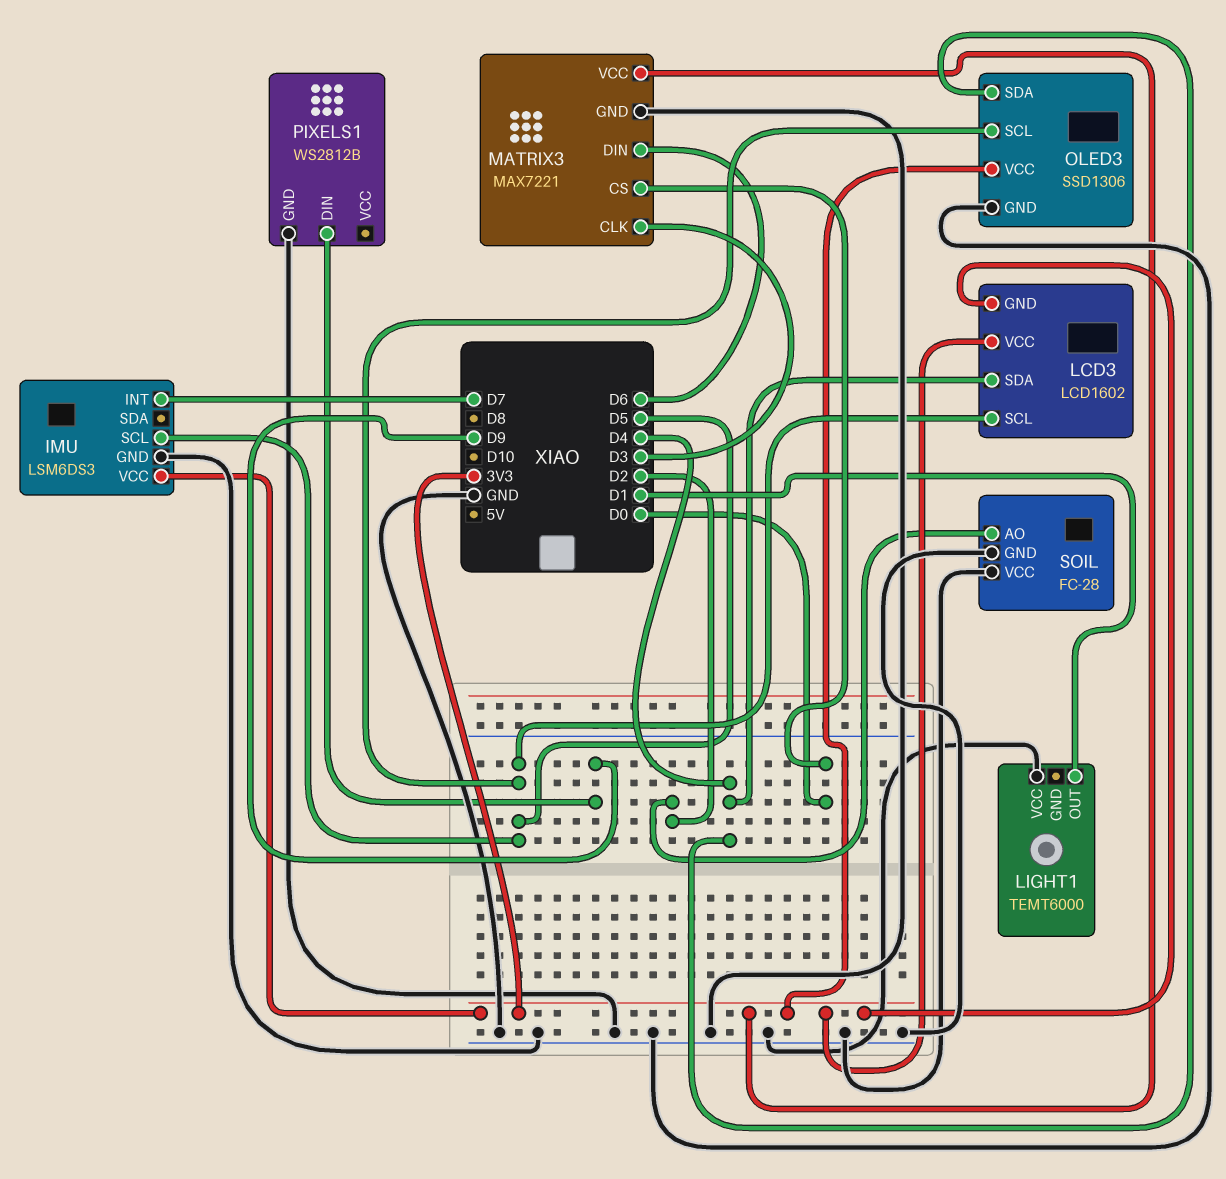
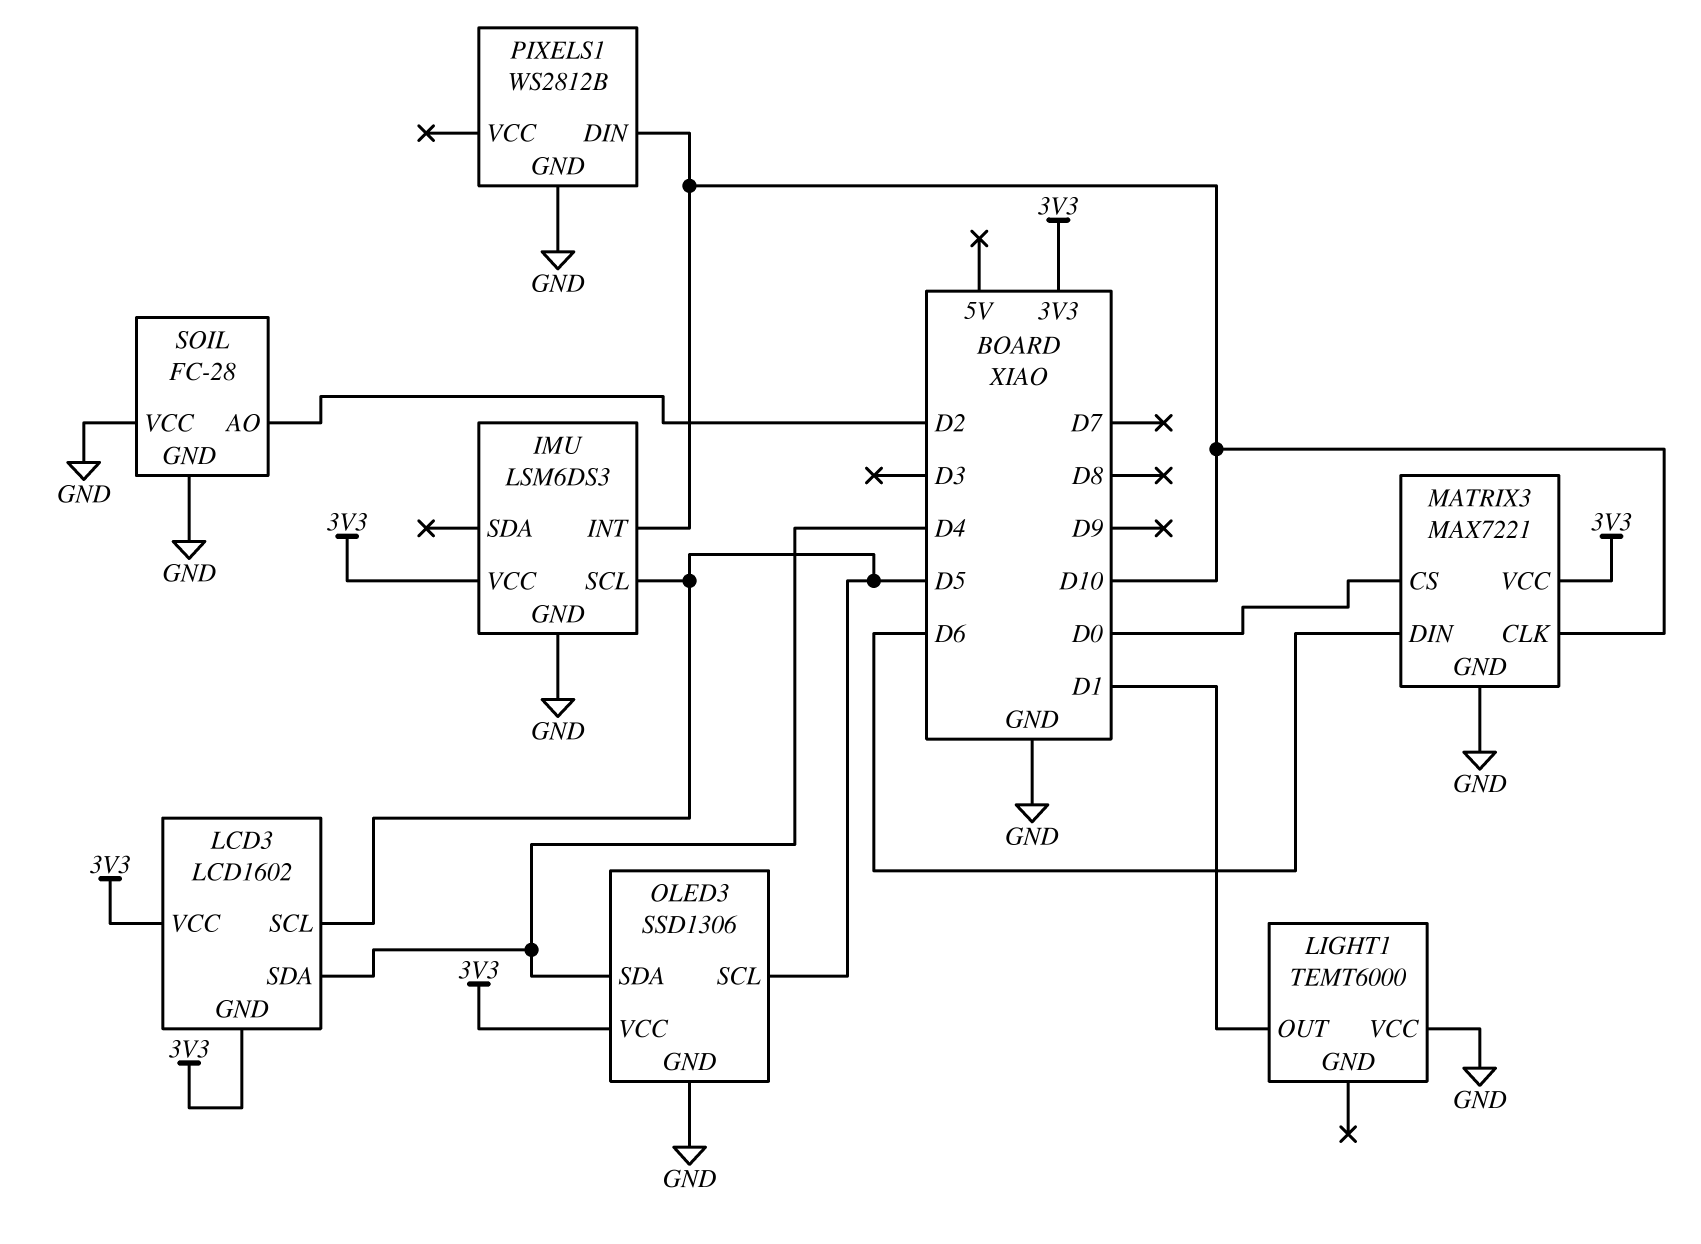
IMU pin INT: D7 -> D10
MATRIX3 pin CLK: D3 -> D10
PIXELS1 pin DIN: D9 -> D10

